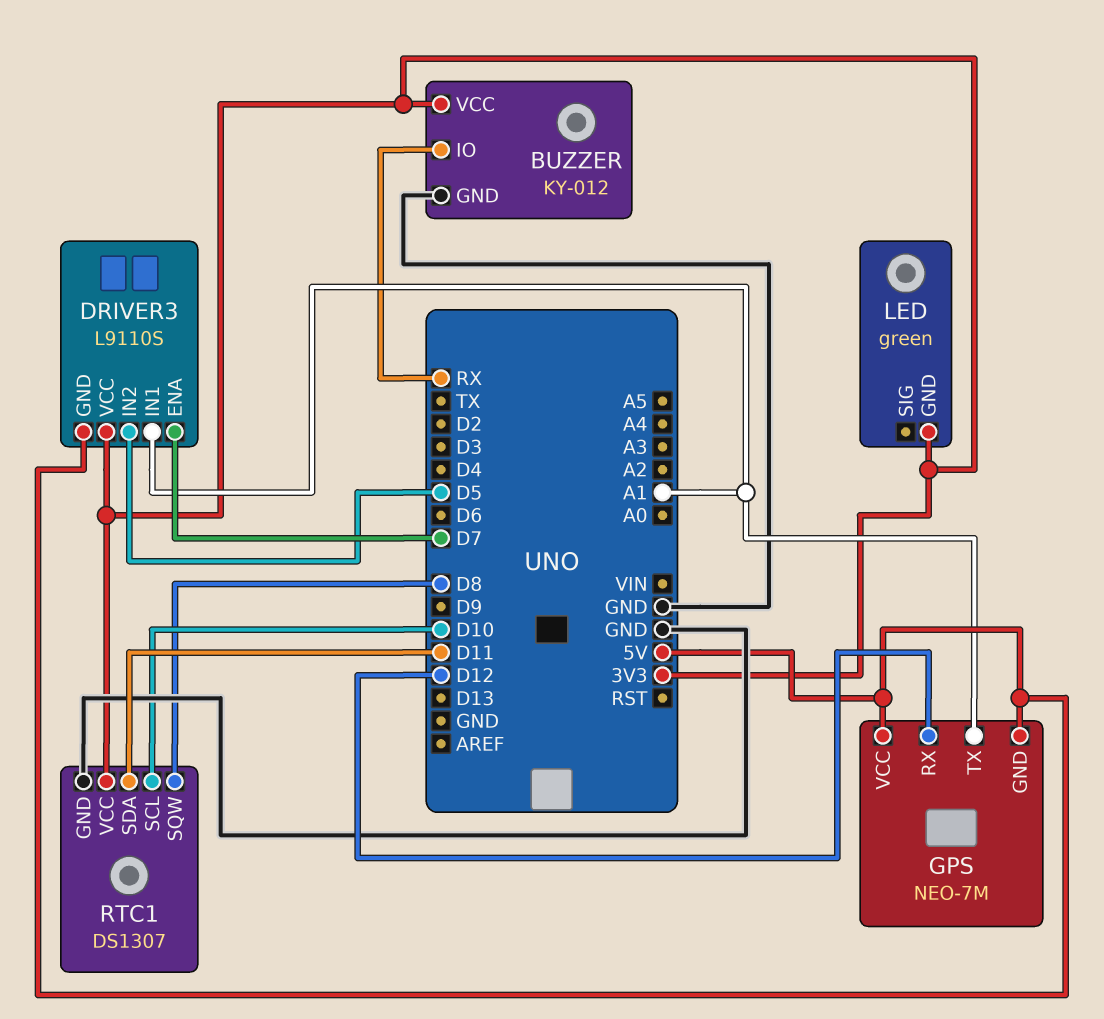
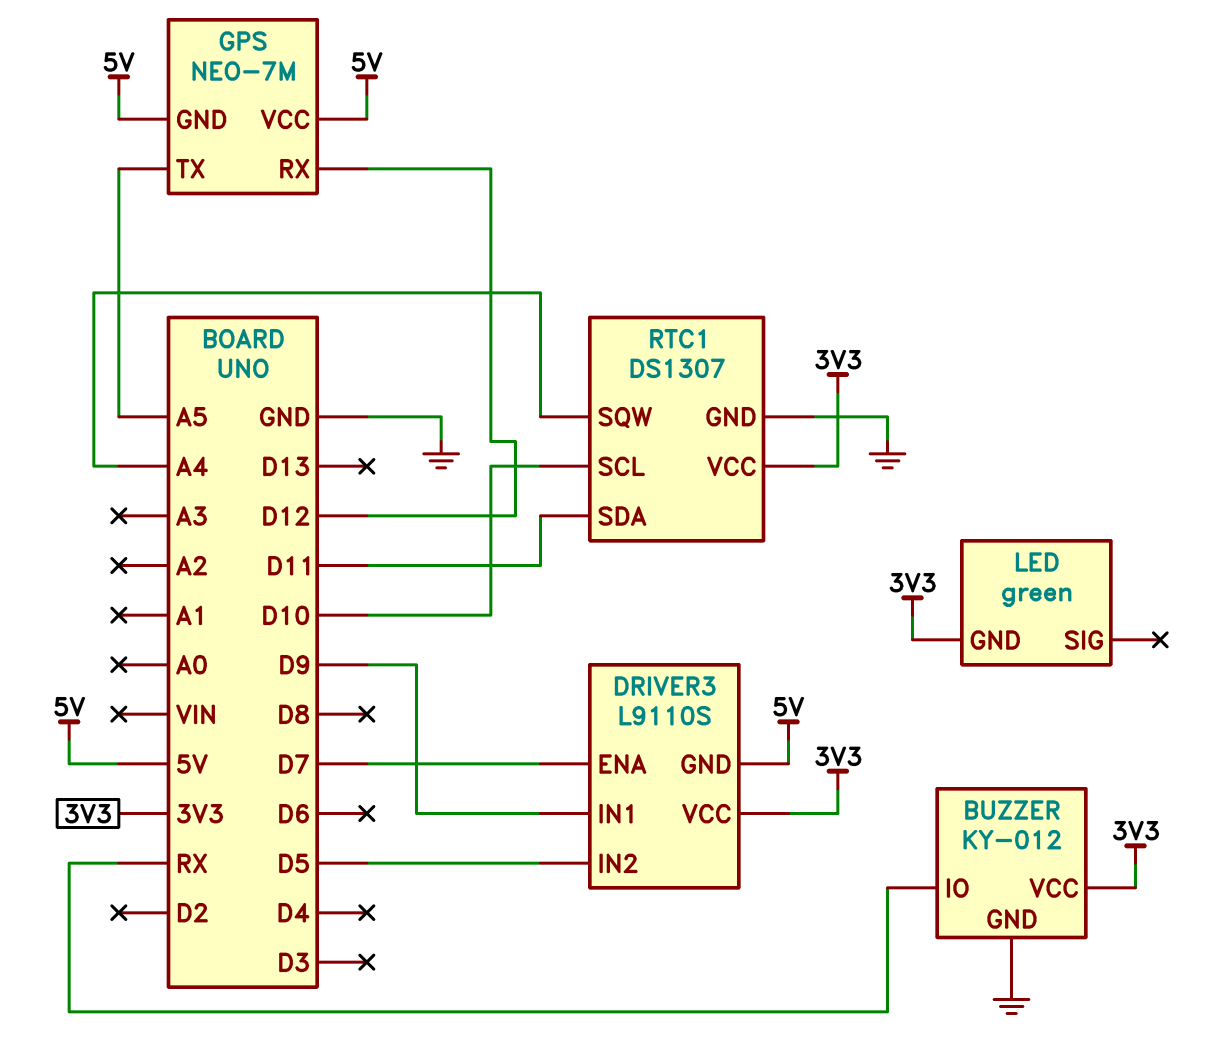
DRIVER3 pin IN1: A1 -> D9
GPS pin TX: A1 -> A5
RTC1 pin SQW: D8 -> A4

